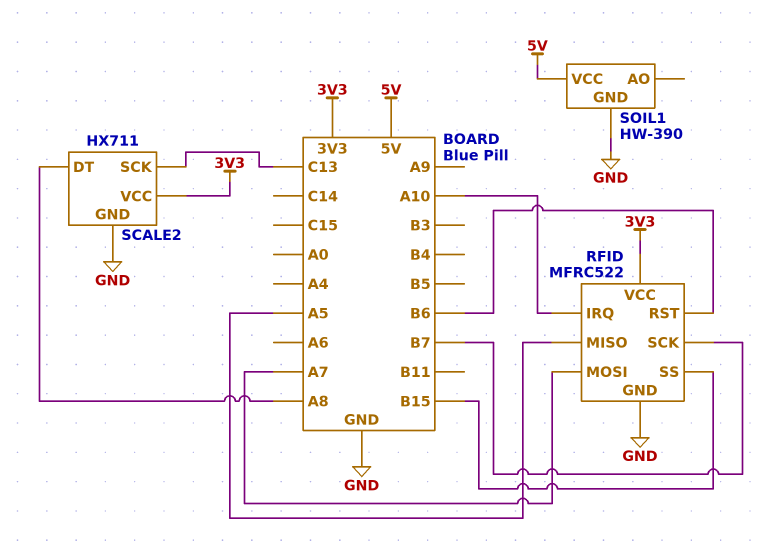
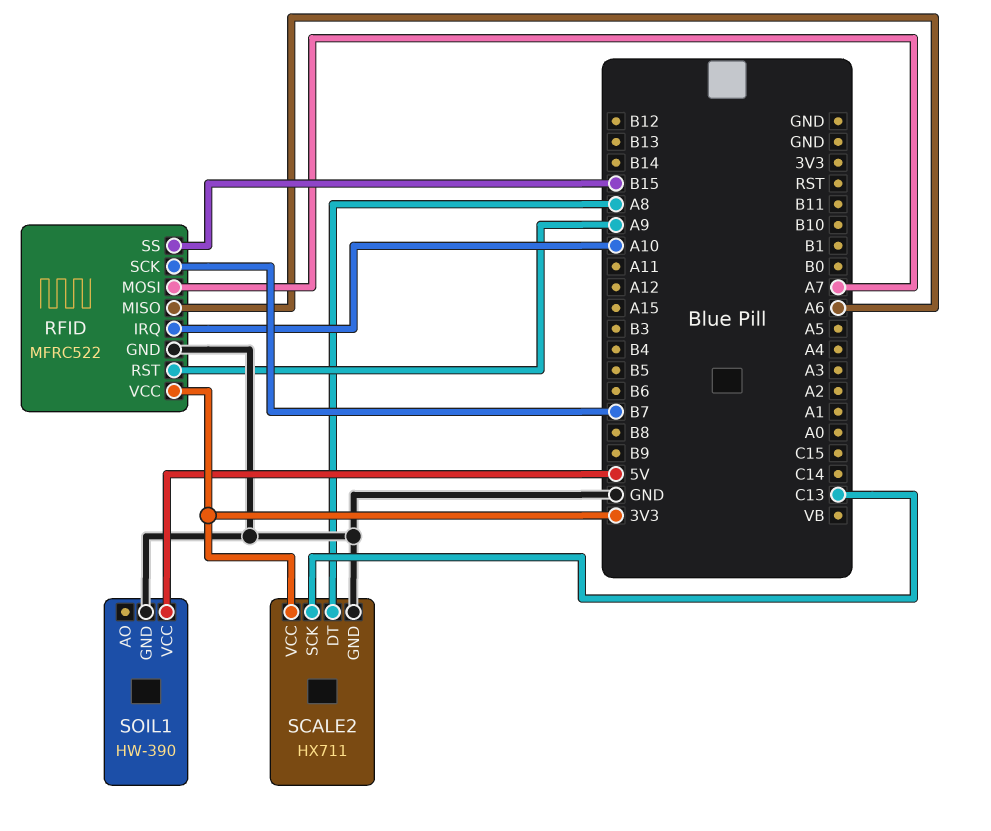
RFID pin MISO: A5 -> A6
RFID pin RST: B6 -> A9

